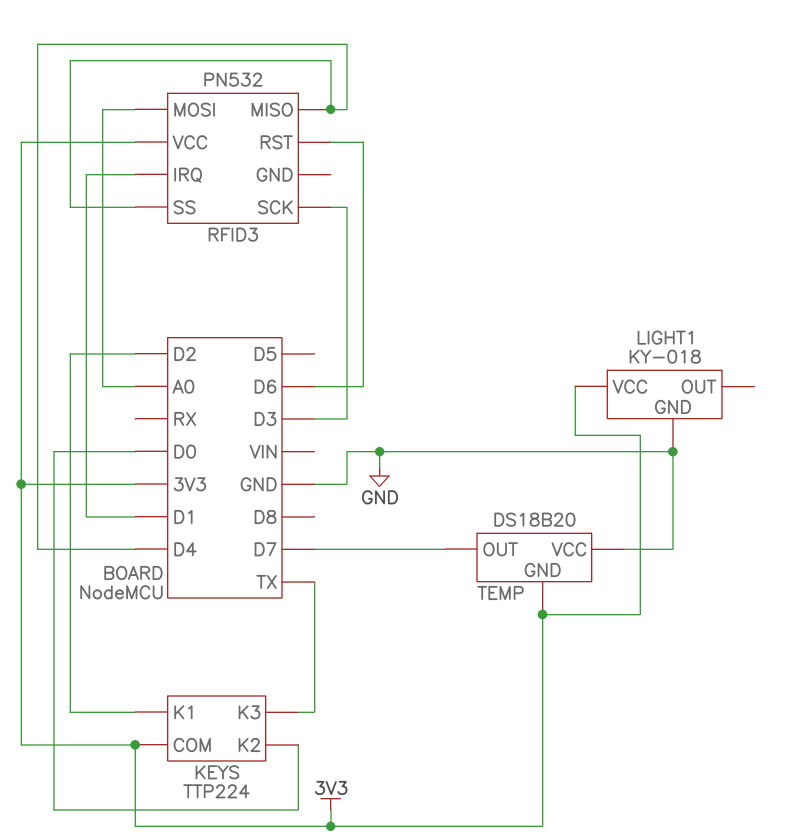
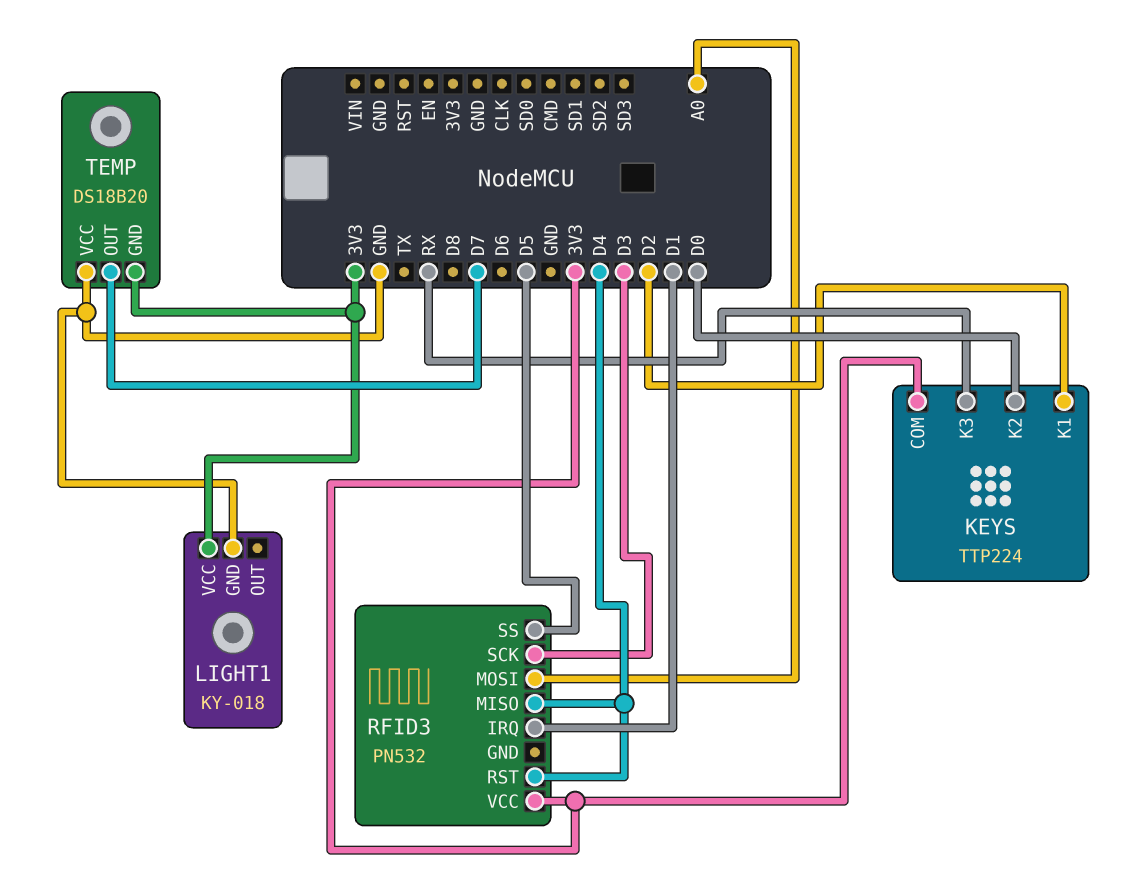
KEYS pin K3: TX -> RX
RFID3 pin RST: D6 -> D4
RFID3 pin SS: D4 -> D5

